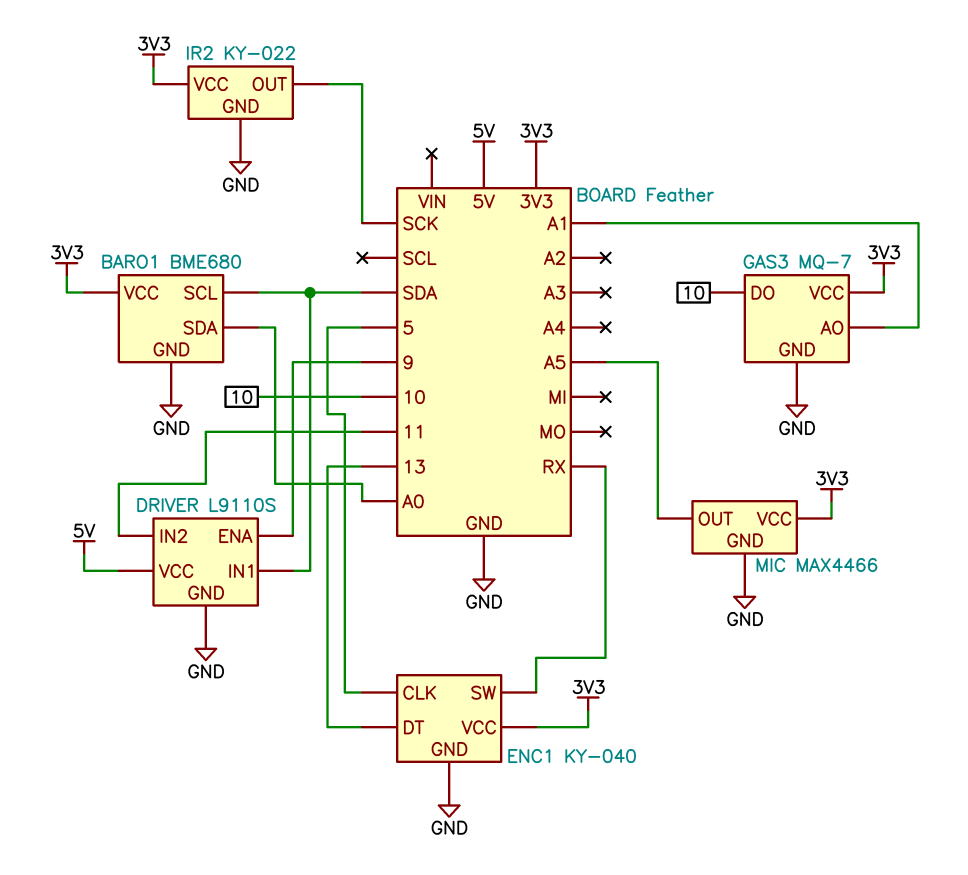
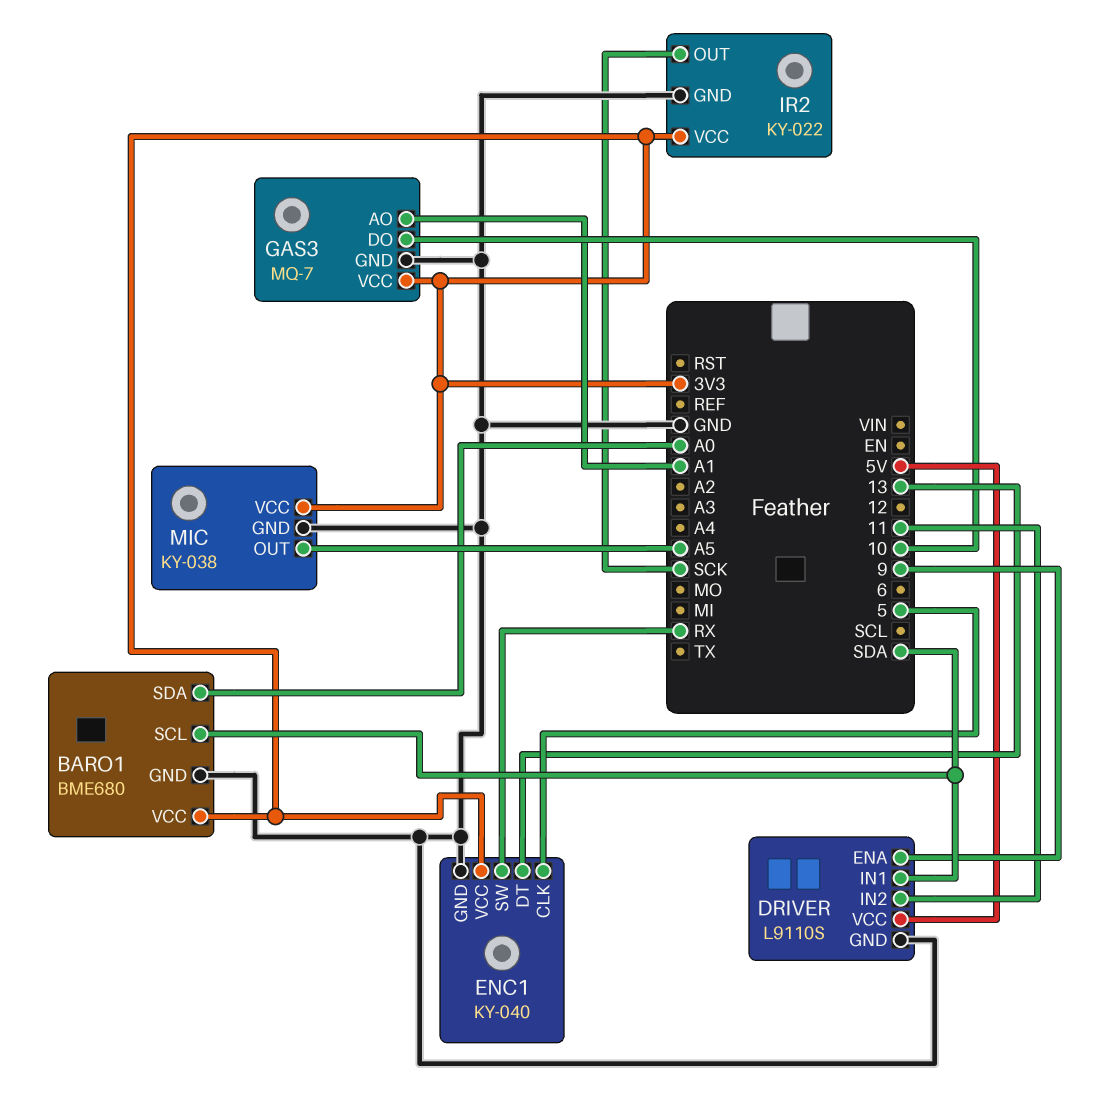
MIC: MAX4466 -> KY-038

